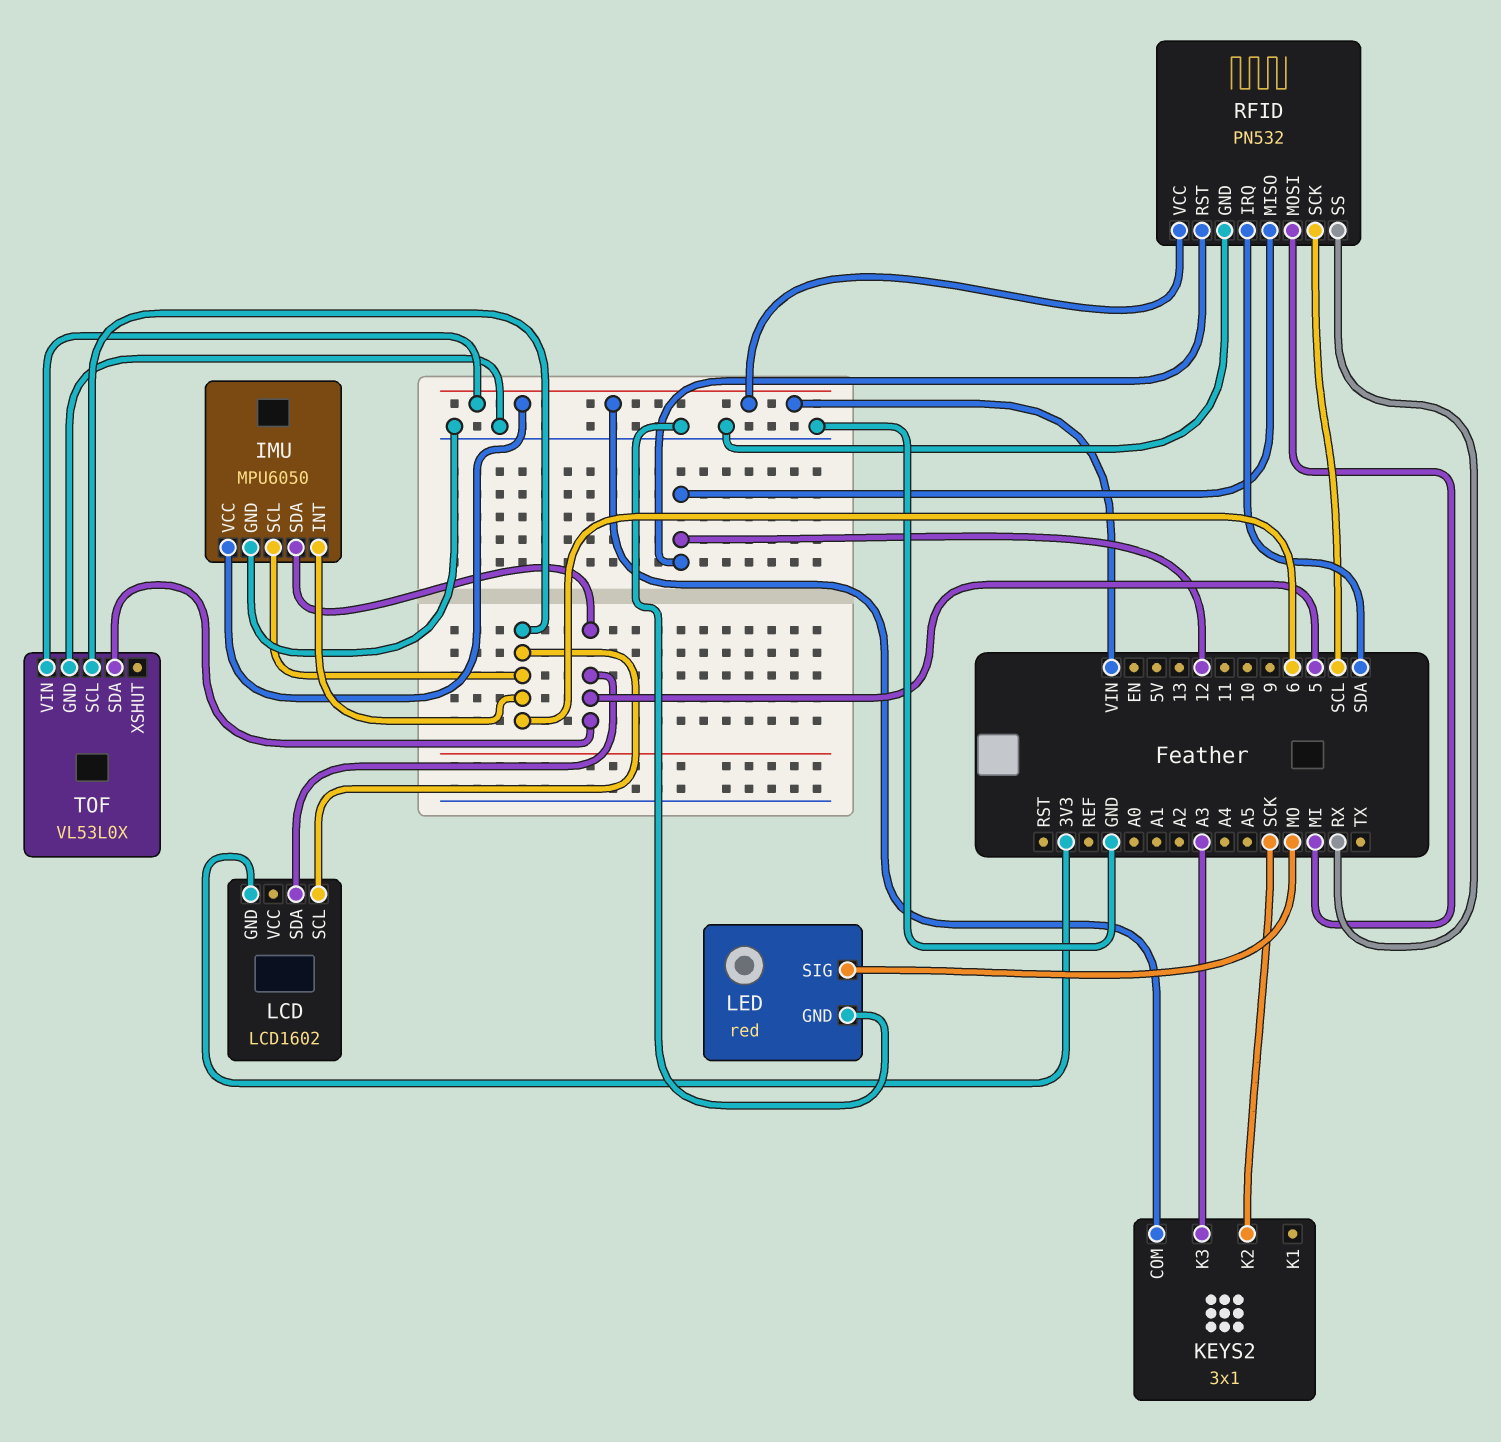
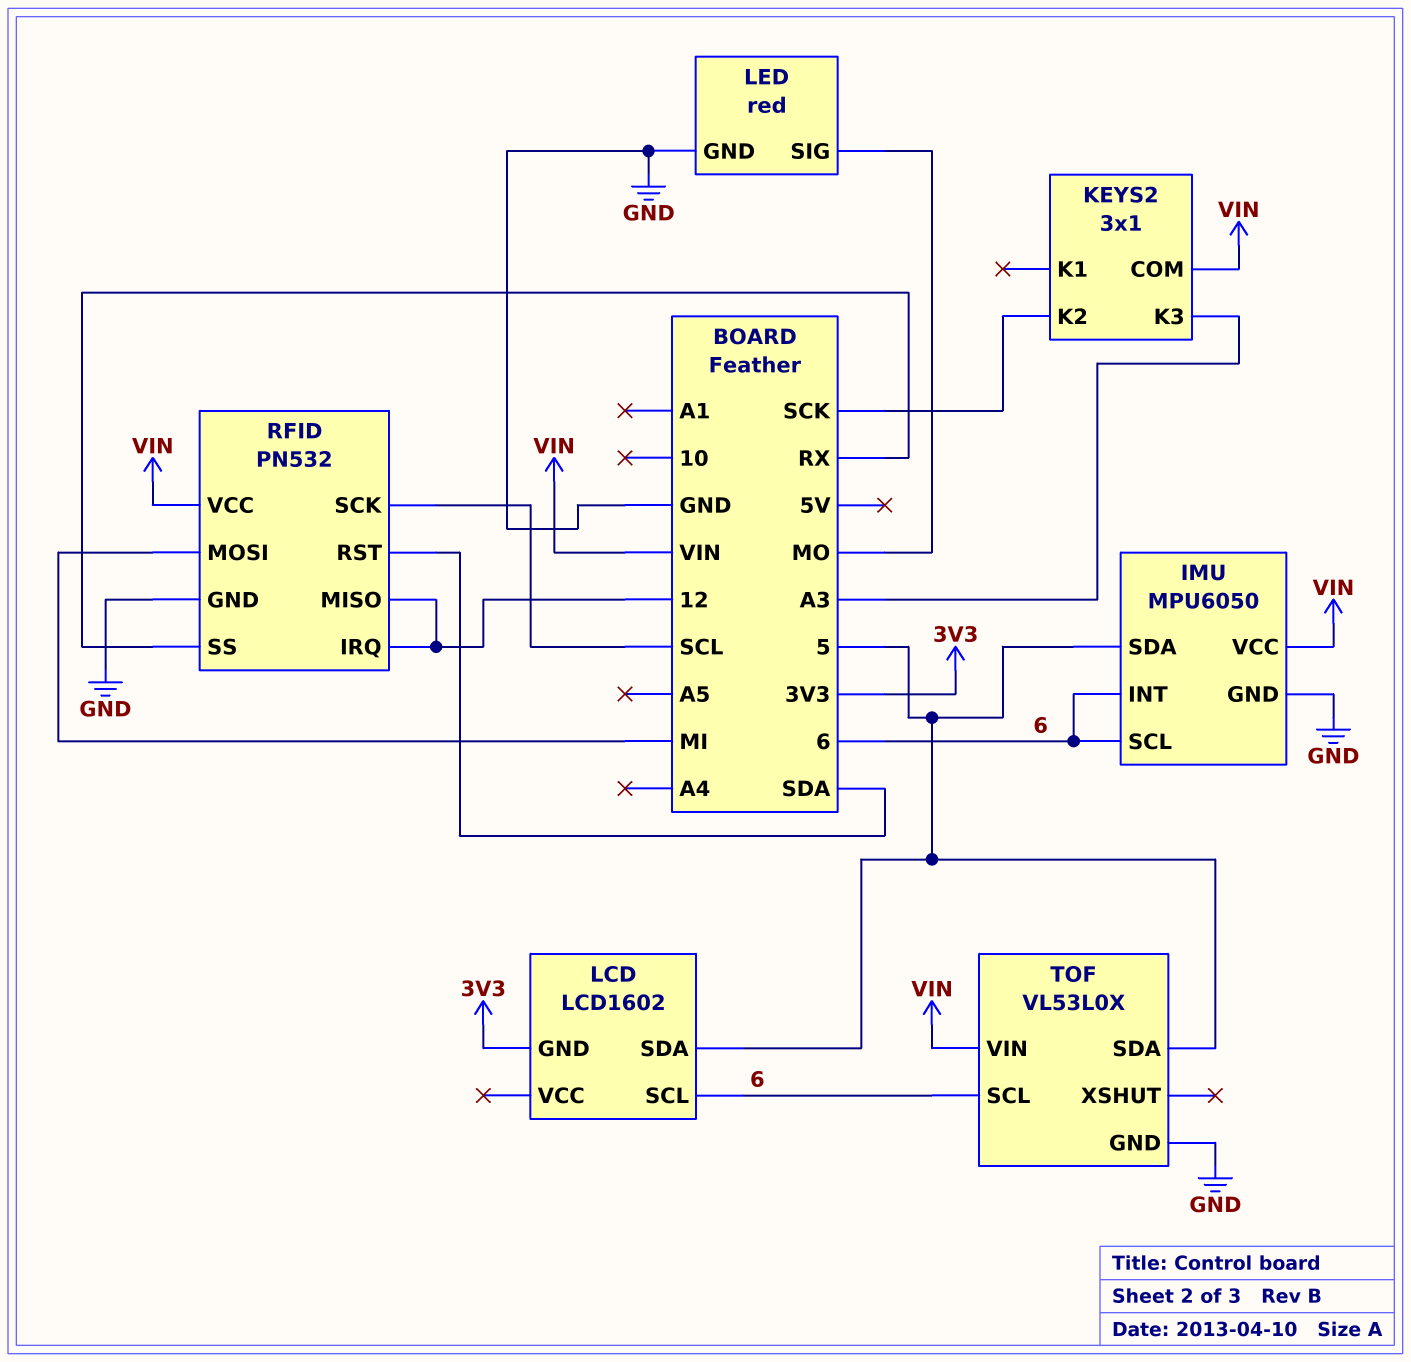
RFID pin IRQ: SDA -> 12
RFID pin RST: 12 -> SDA

